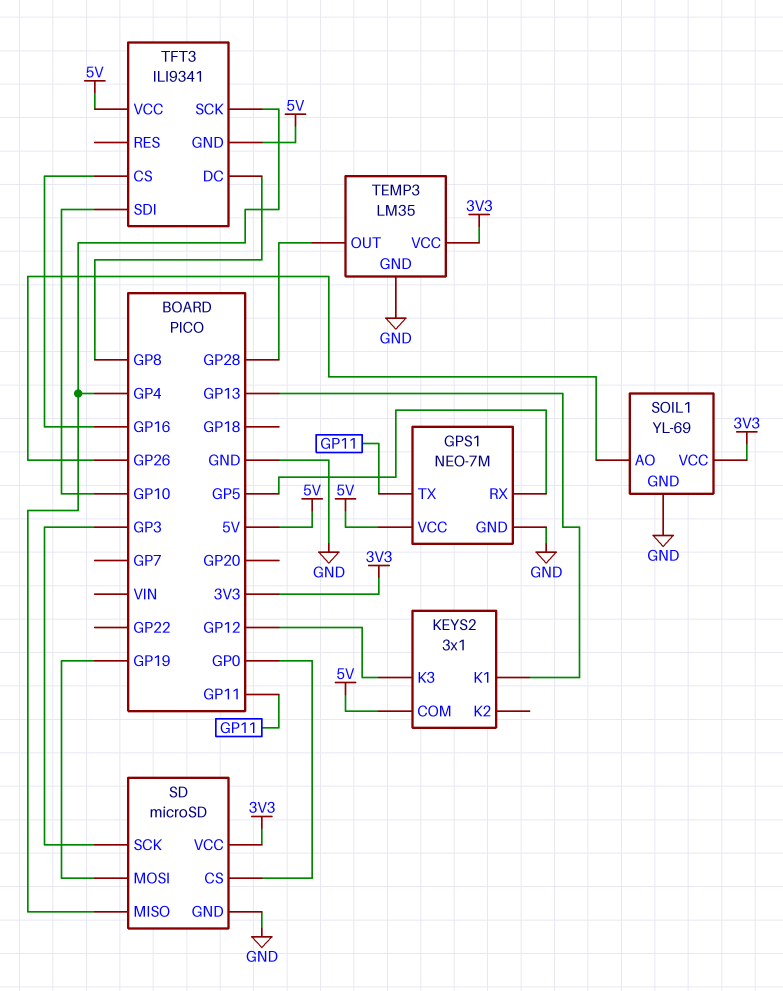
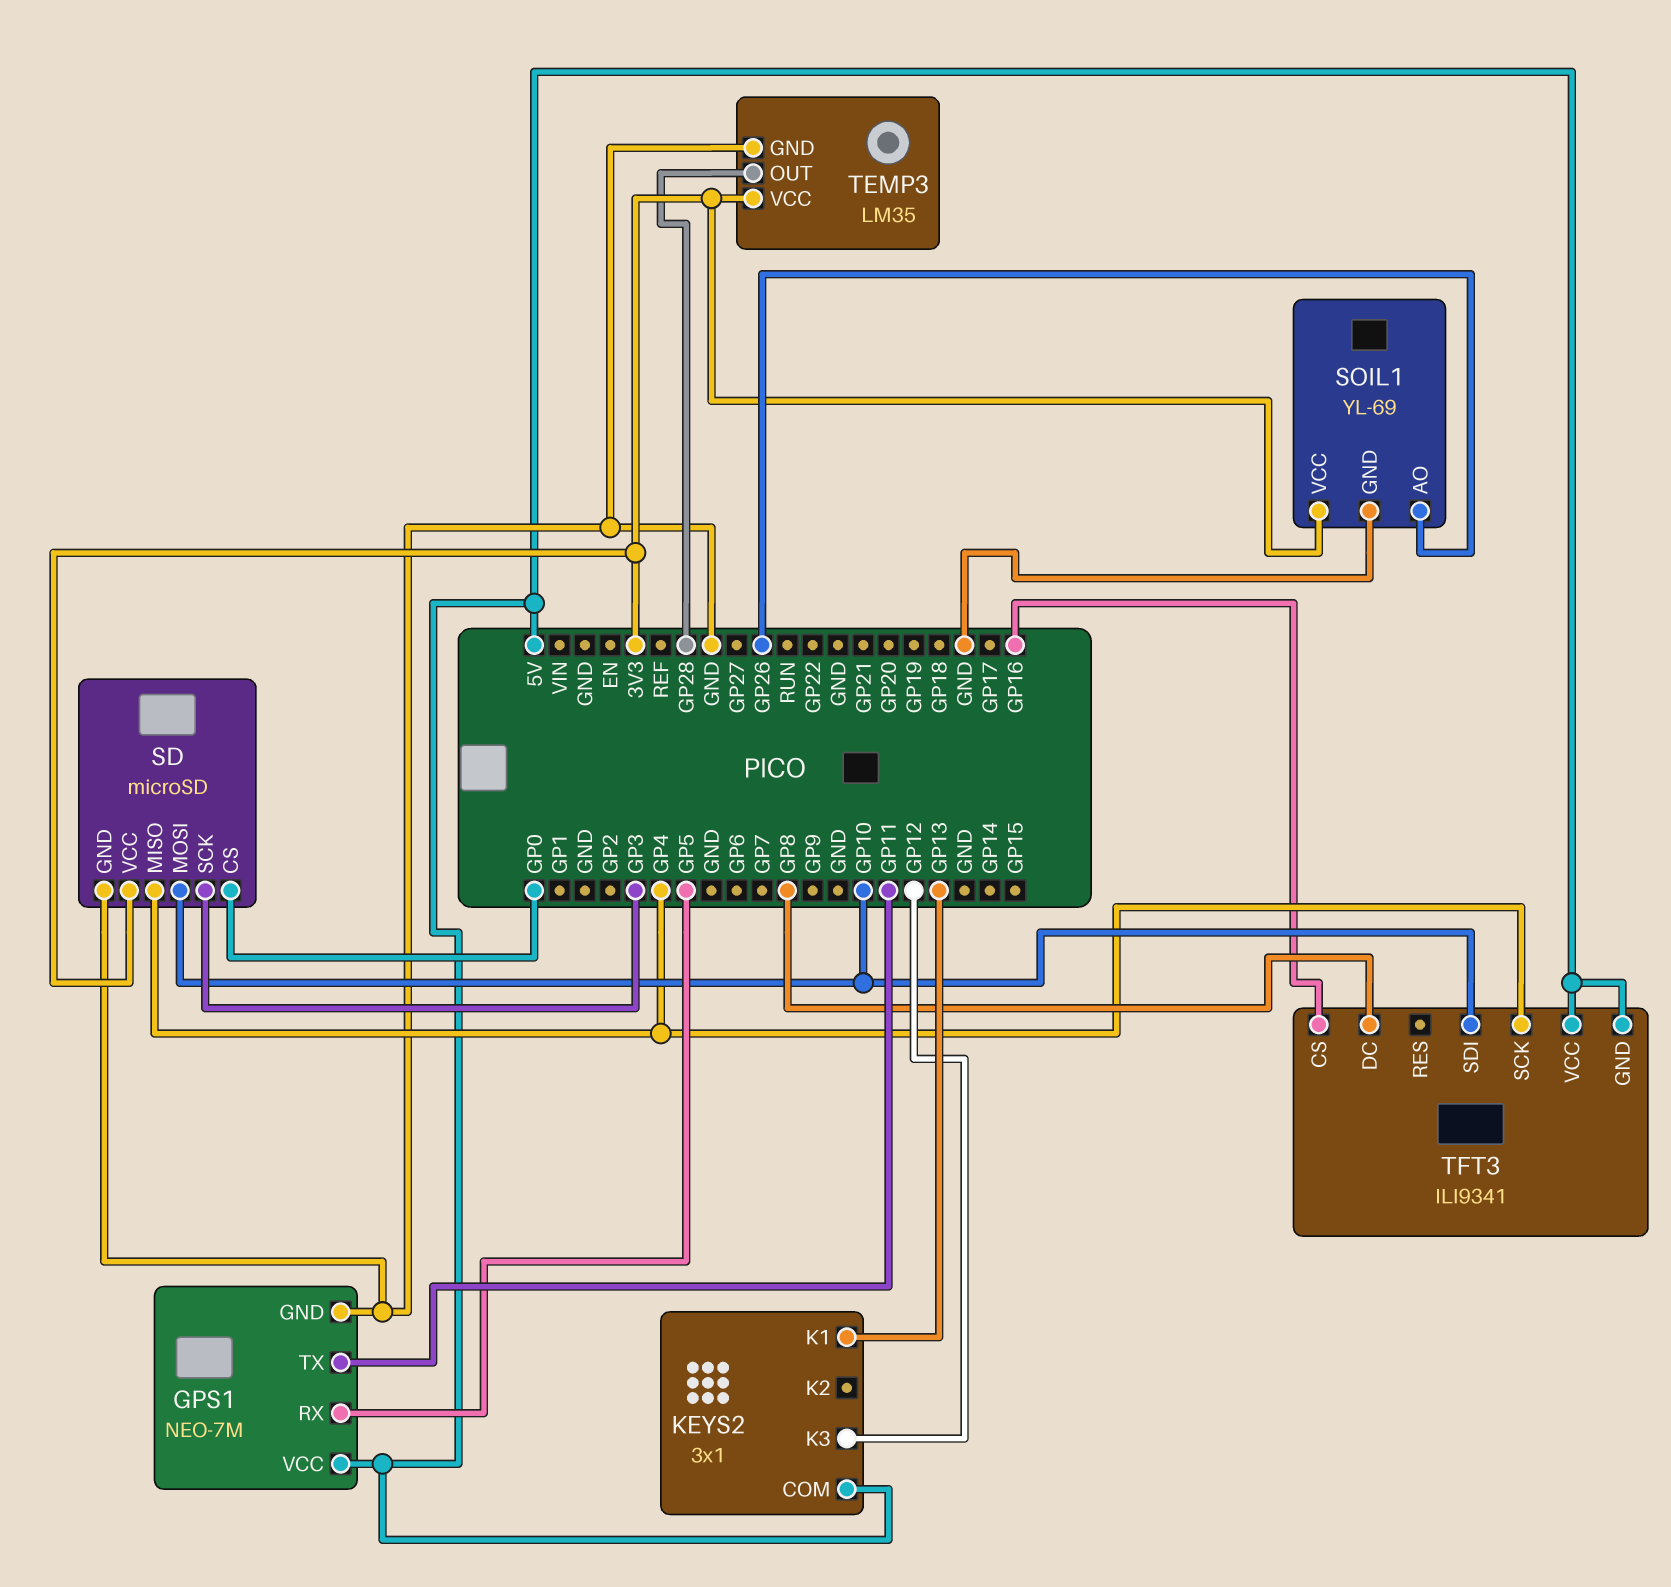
SD pin MOSI: GP19 -> GP10

